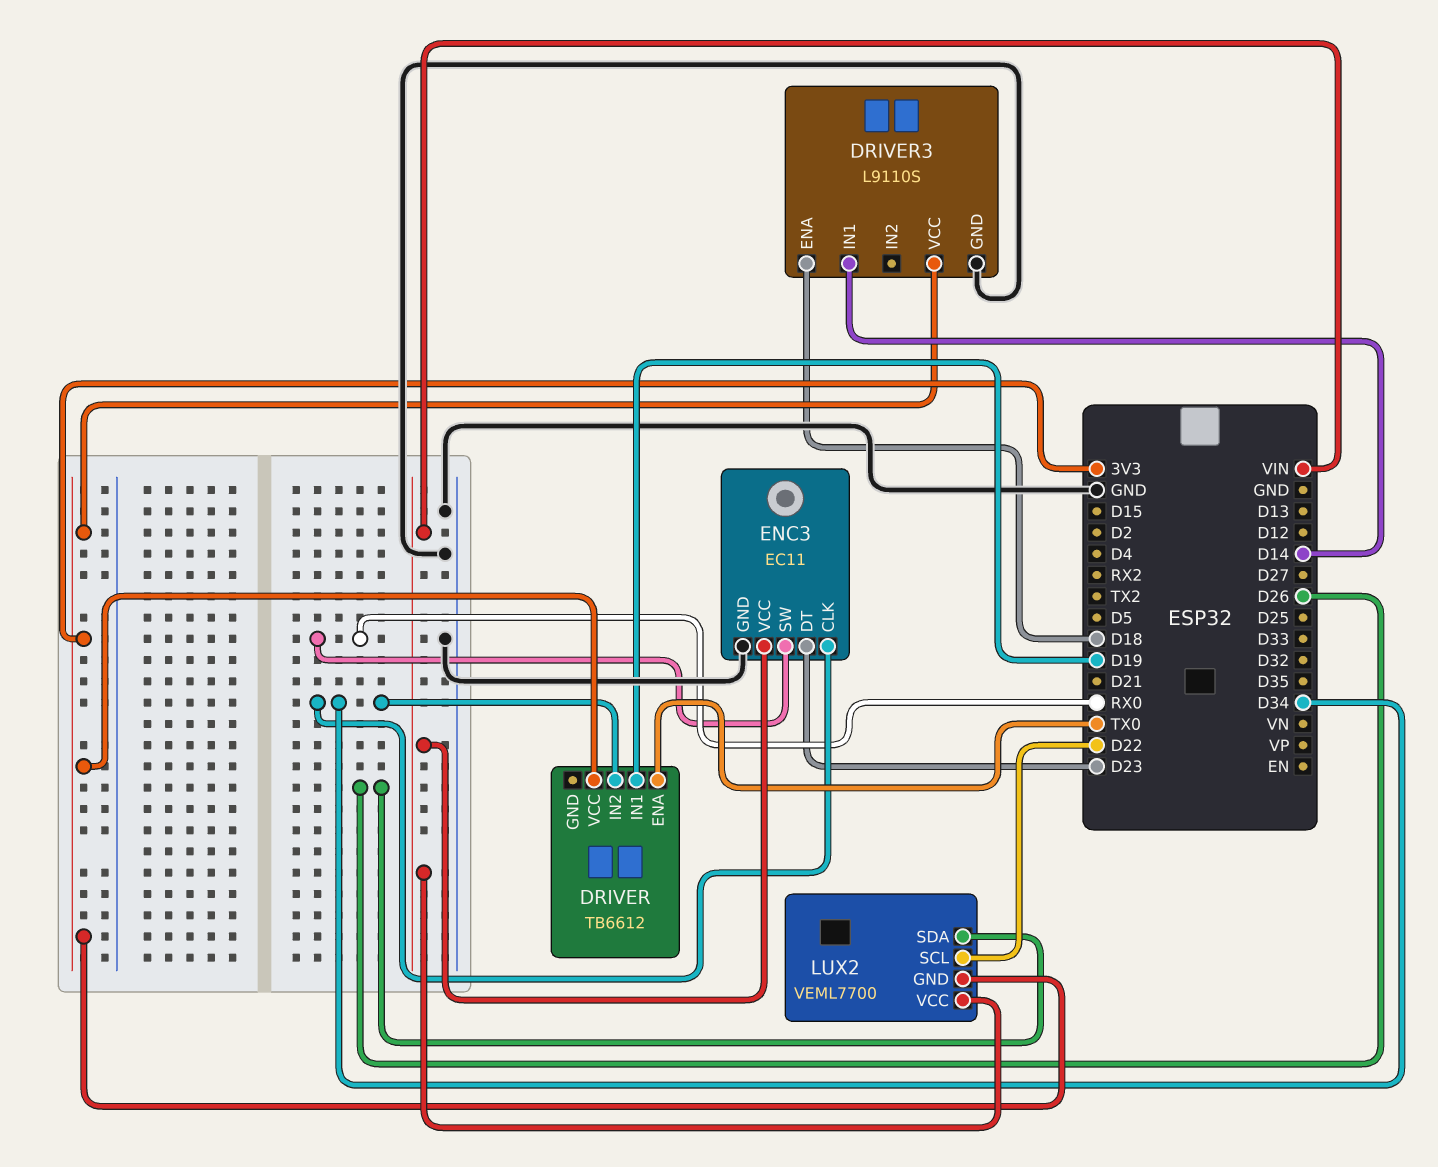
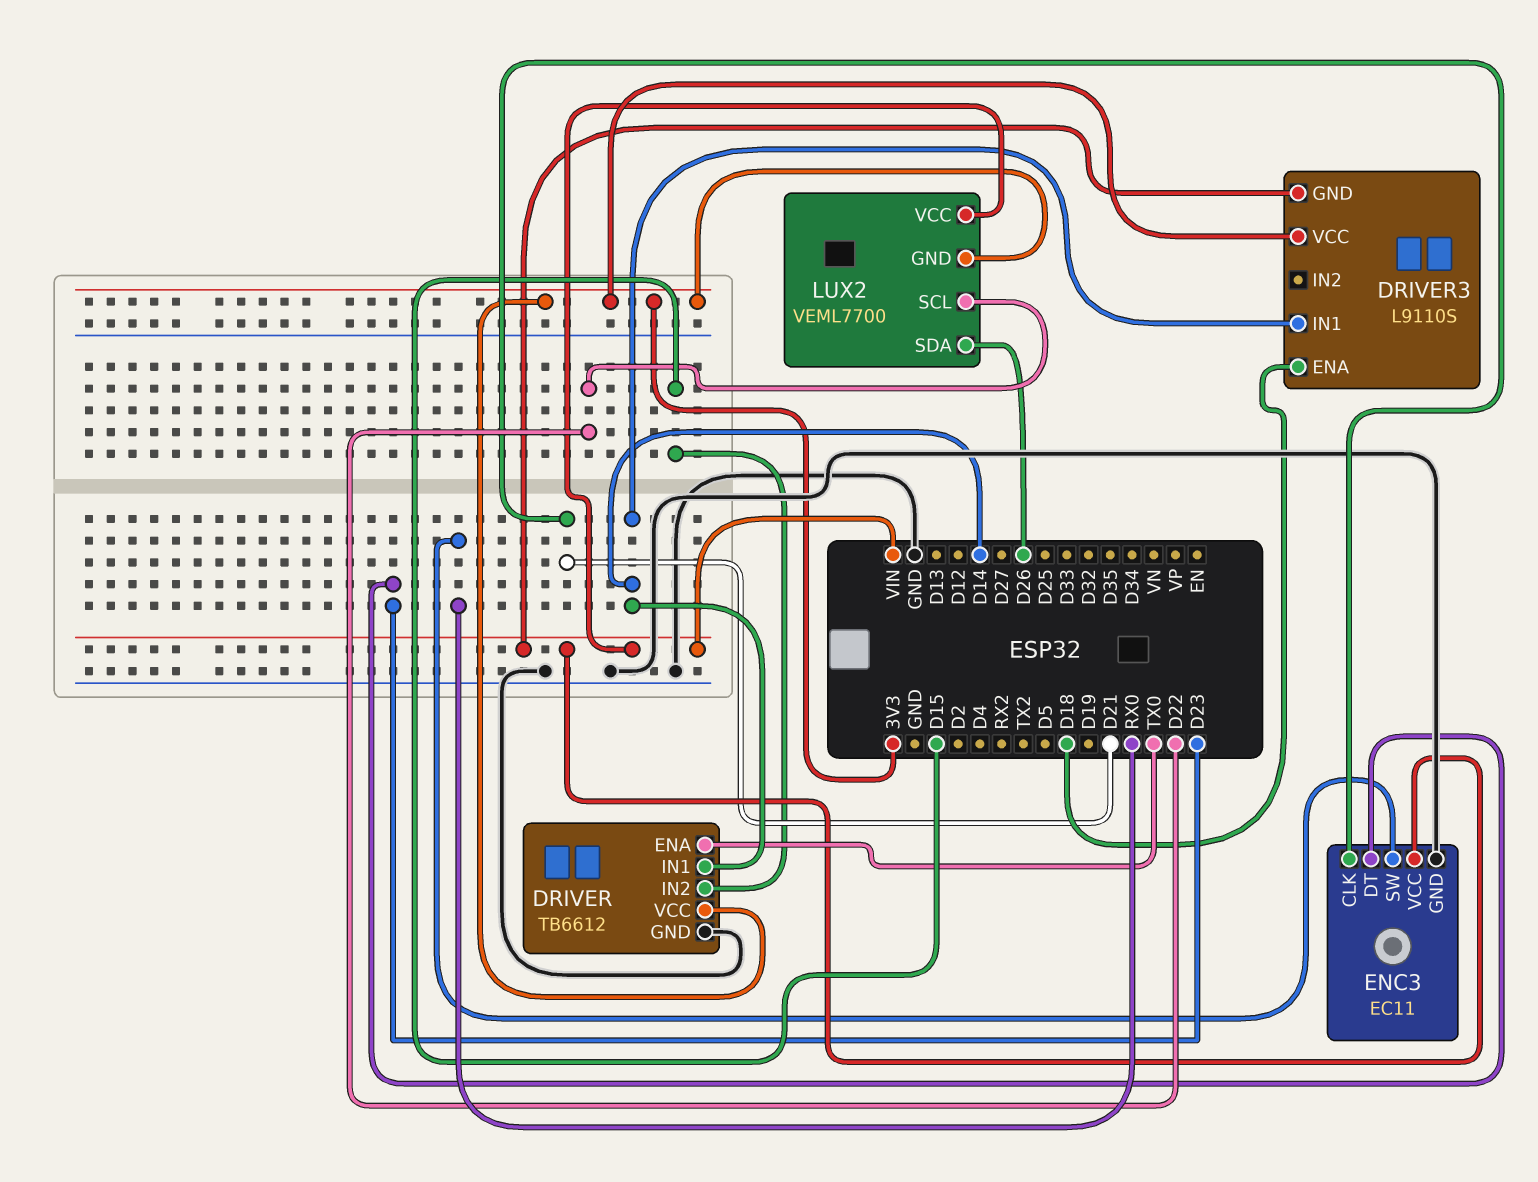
DRIVER pin GND: none -> GND
DRIVER pin IN1: D19 -> D14
DRIVER pin IN2: D34 -> D15
DRIVER3 pin GND: GND -> VIN
ENC3 pin CLK: D34 -> D21

